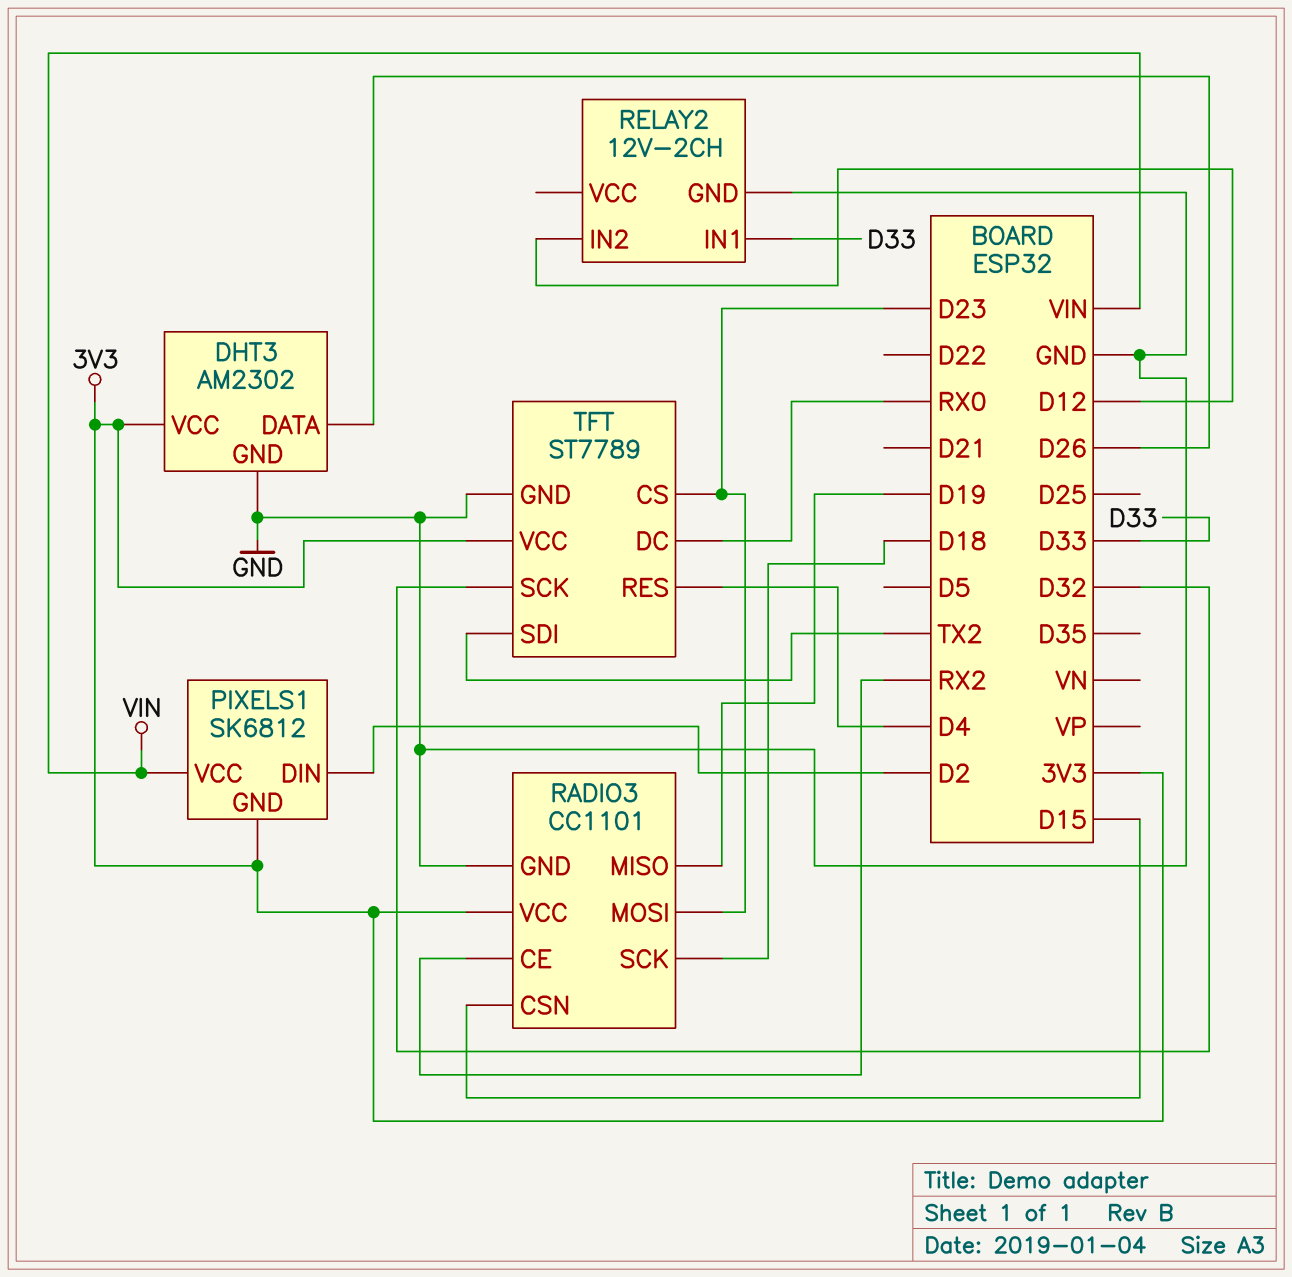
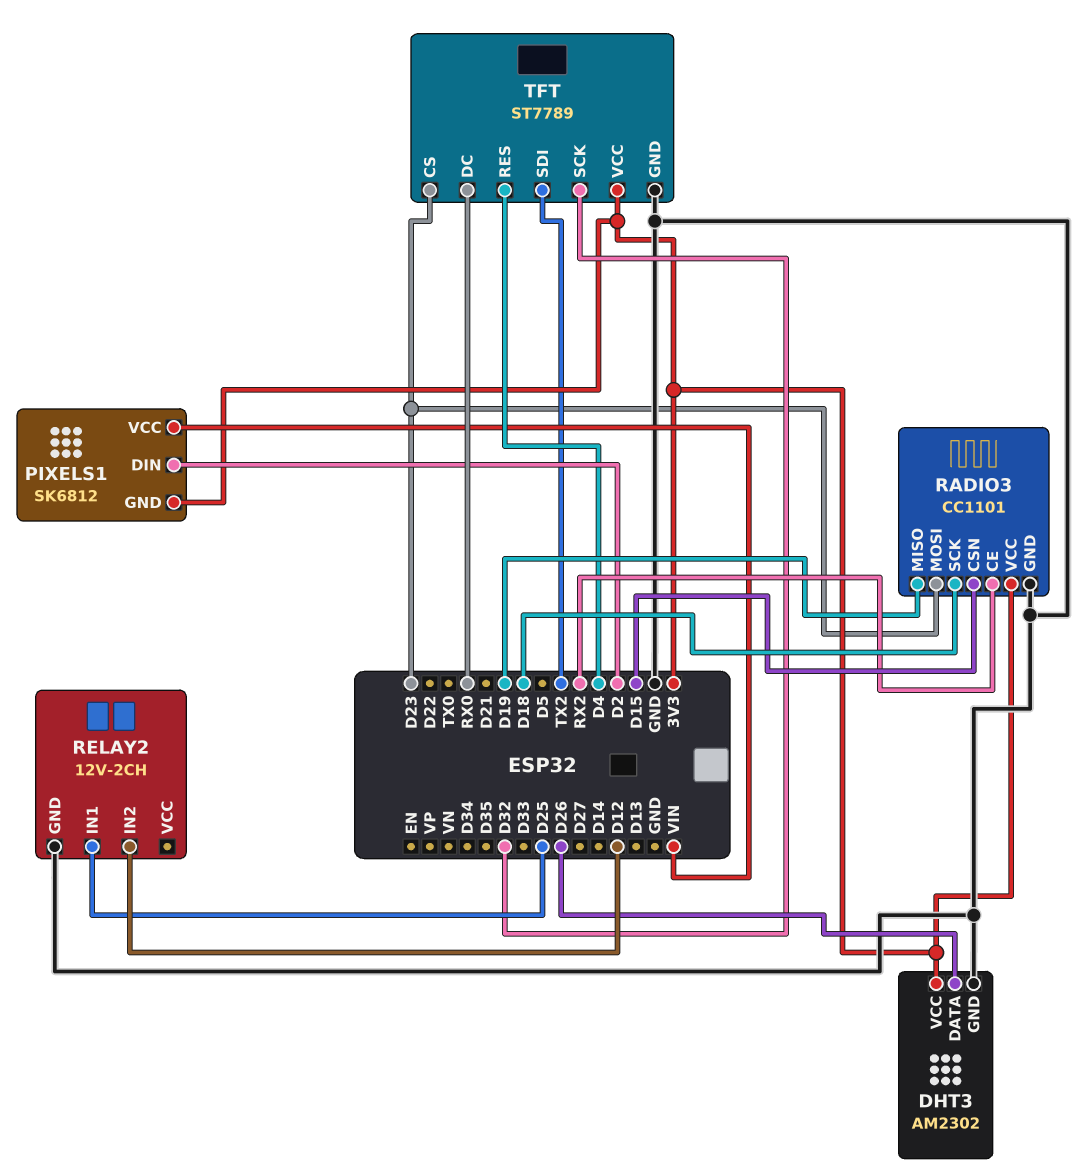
RELAY2 pin IN1: D33 -> D25

